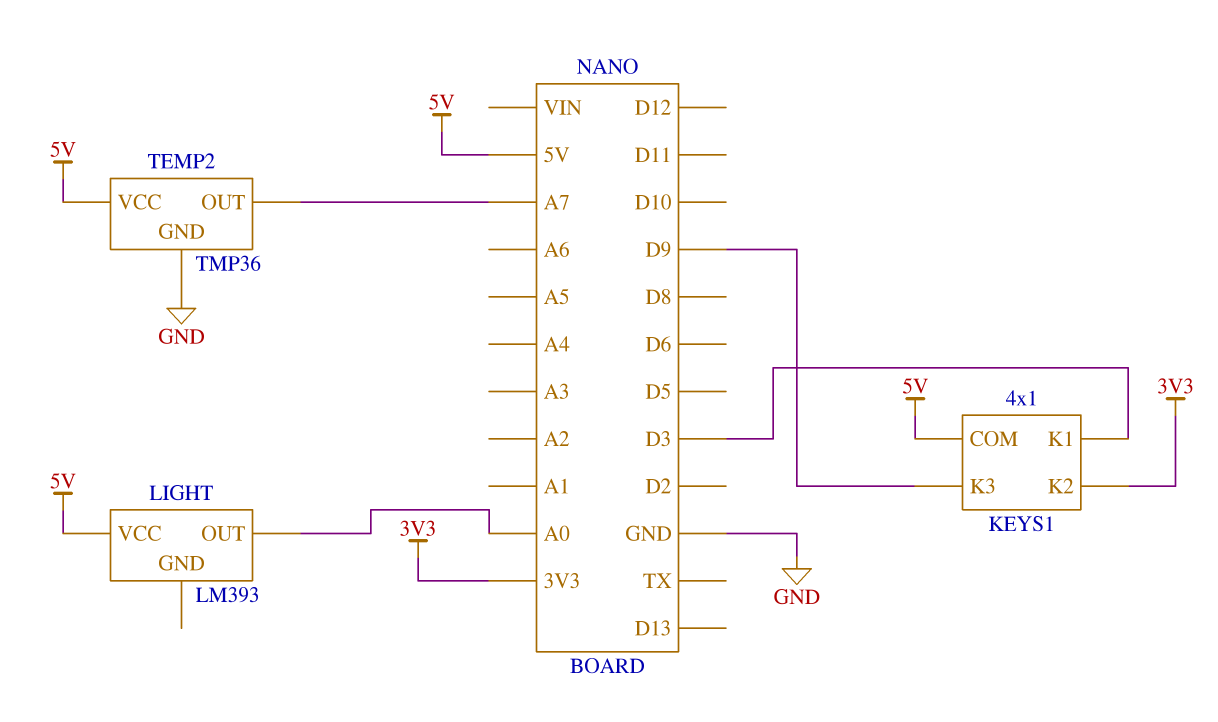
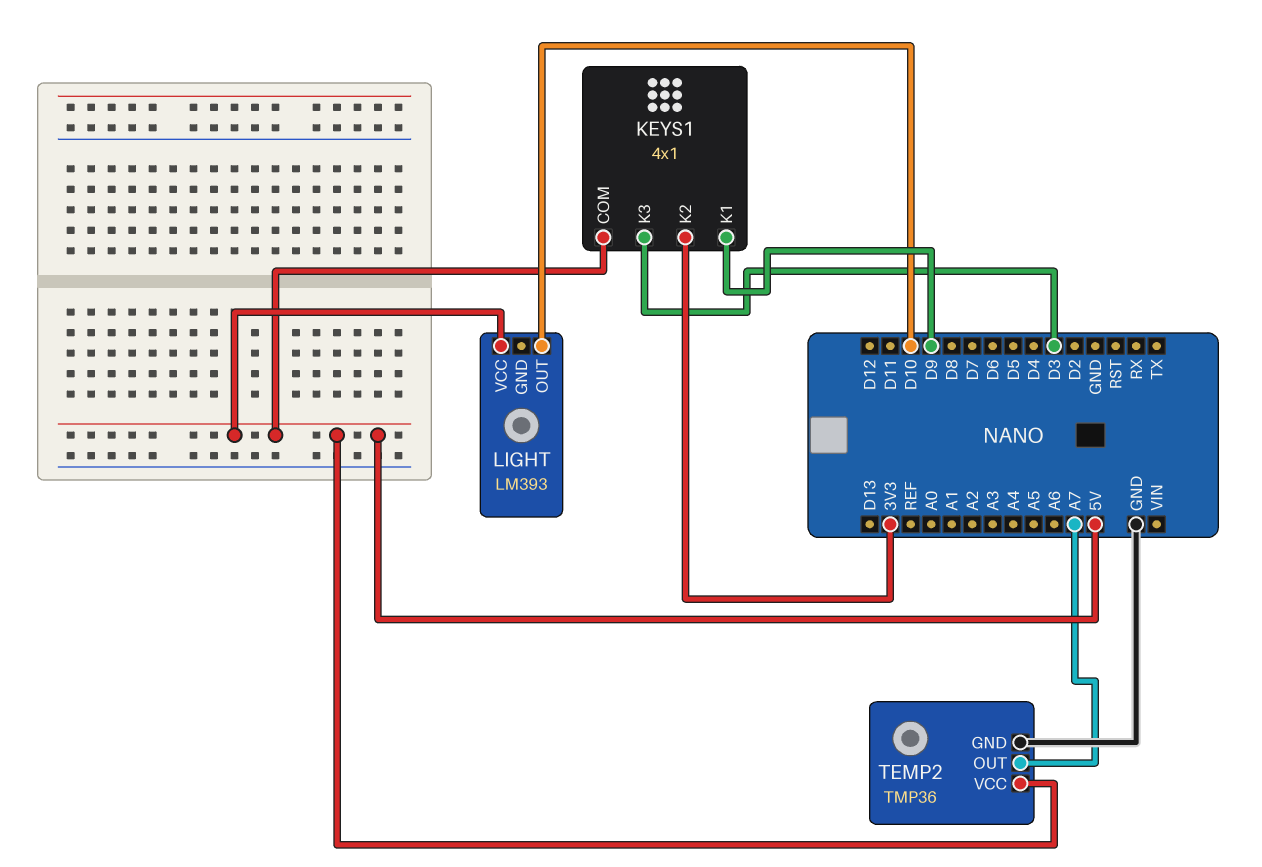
KEYS1 pin K1: D3 -> D9
KEYS1 pin K3: D9 -> D3
LIGHT pin OUT: A0 -> D10

